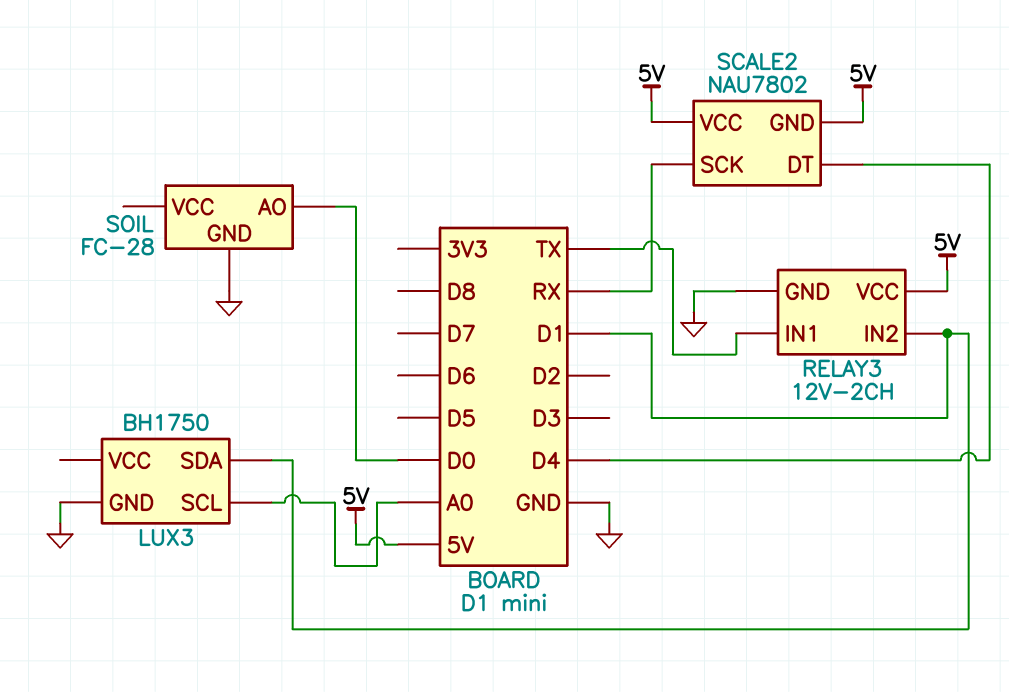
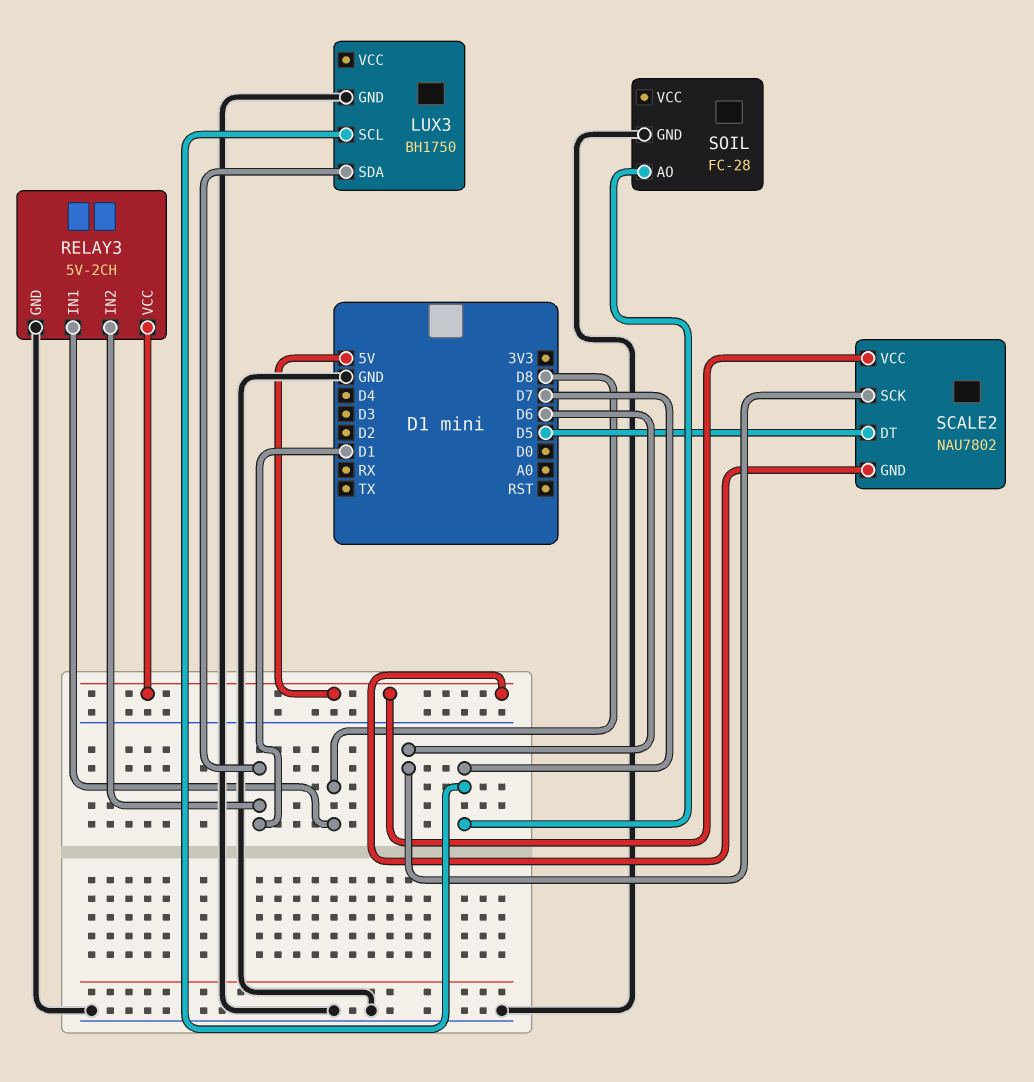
LUX3 pin SCL: A0 -> D7
RELAY3: 12V-2CH -> 5V-2CH
RELAY3 pin IN1: TX -> D8
SCALE2 pin DT: D4 -> D5
SCALE2 pin SCK: RX -> D6
SOIL pin AO: D0 -> D7

